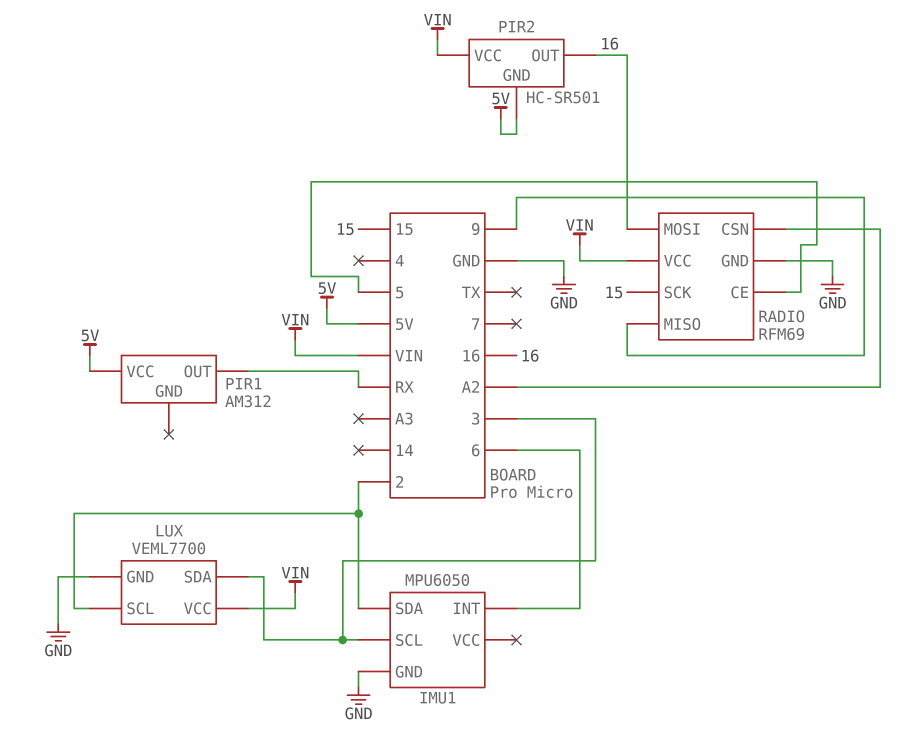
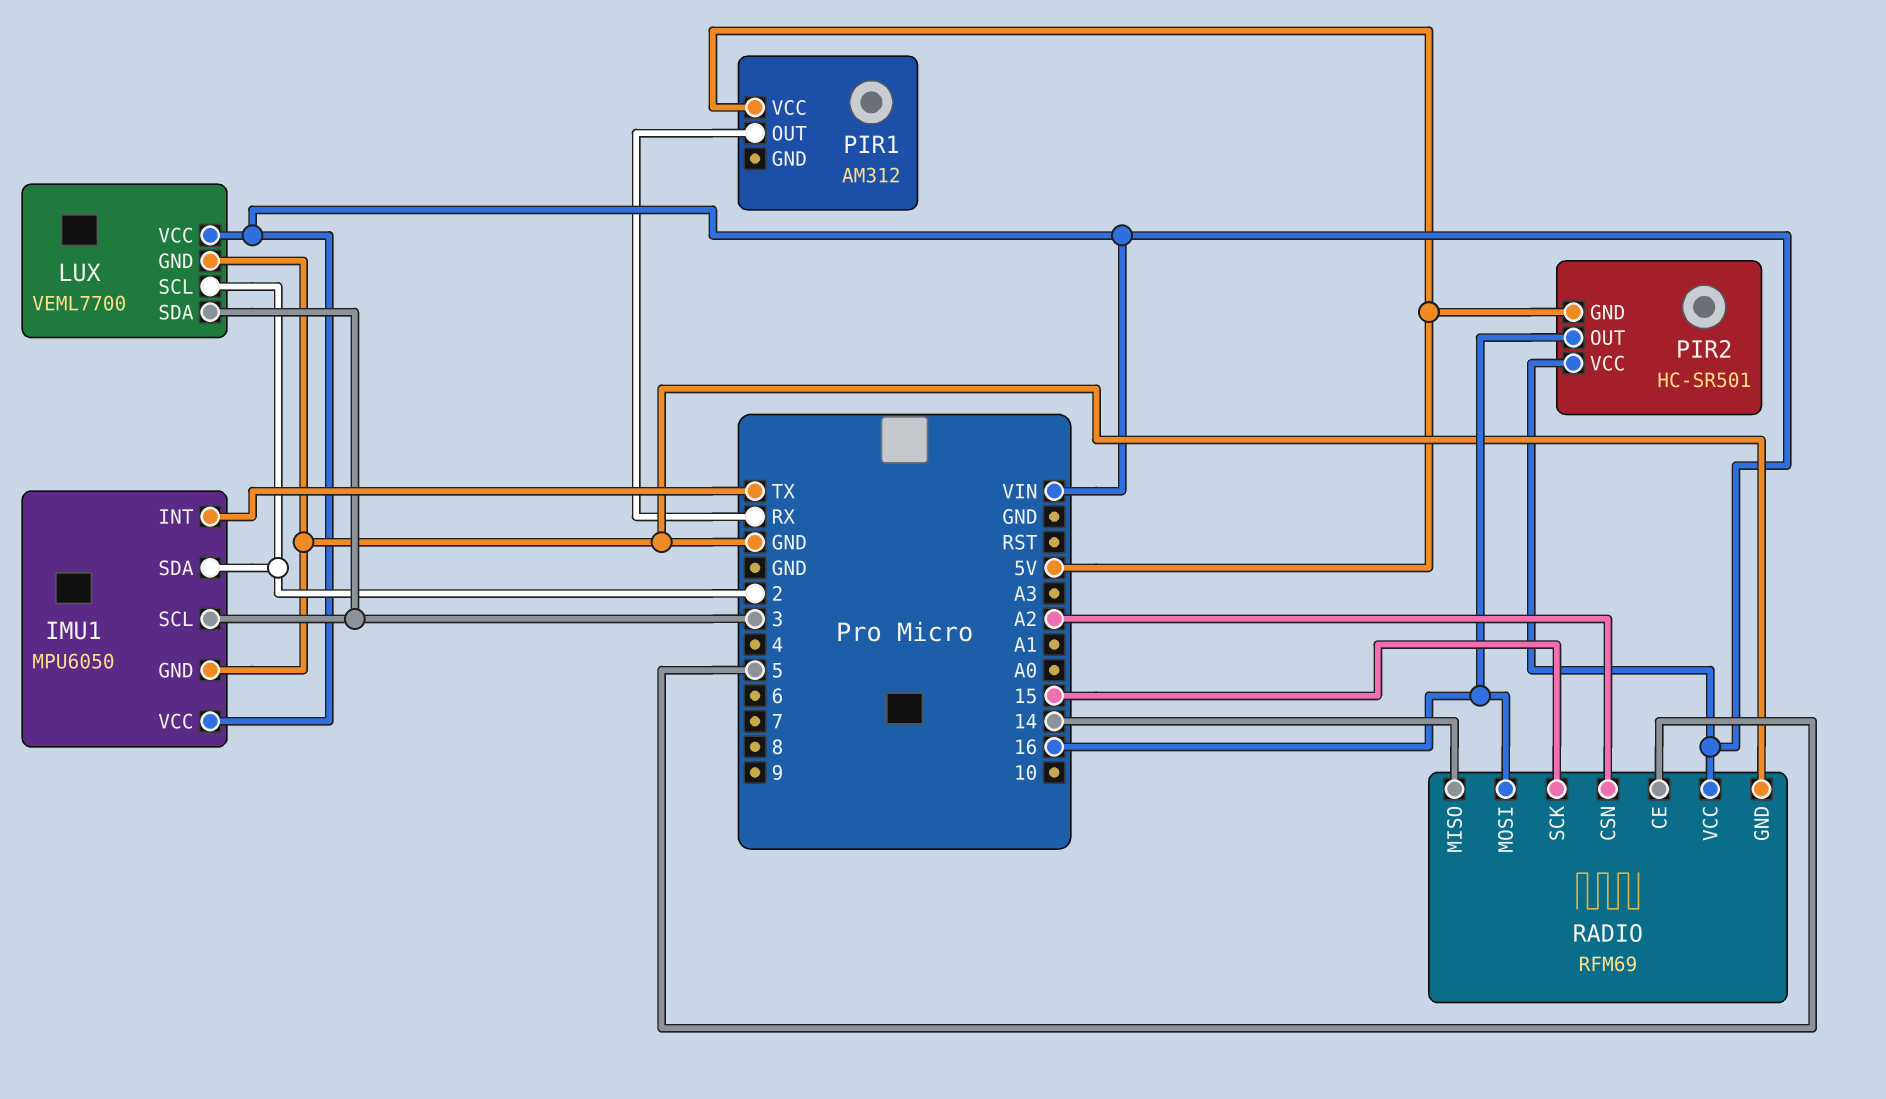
IMU1 pin INT: 6 -> TX
IMU1 pin VCC: none -> VIN
RADIO pin MISO: 9 -> 14

